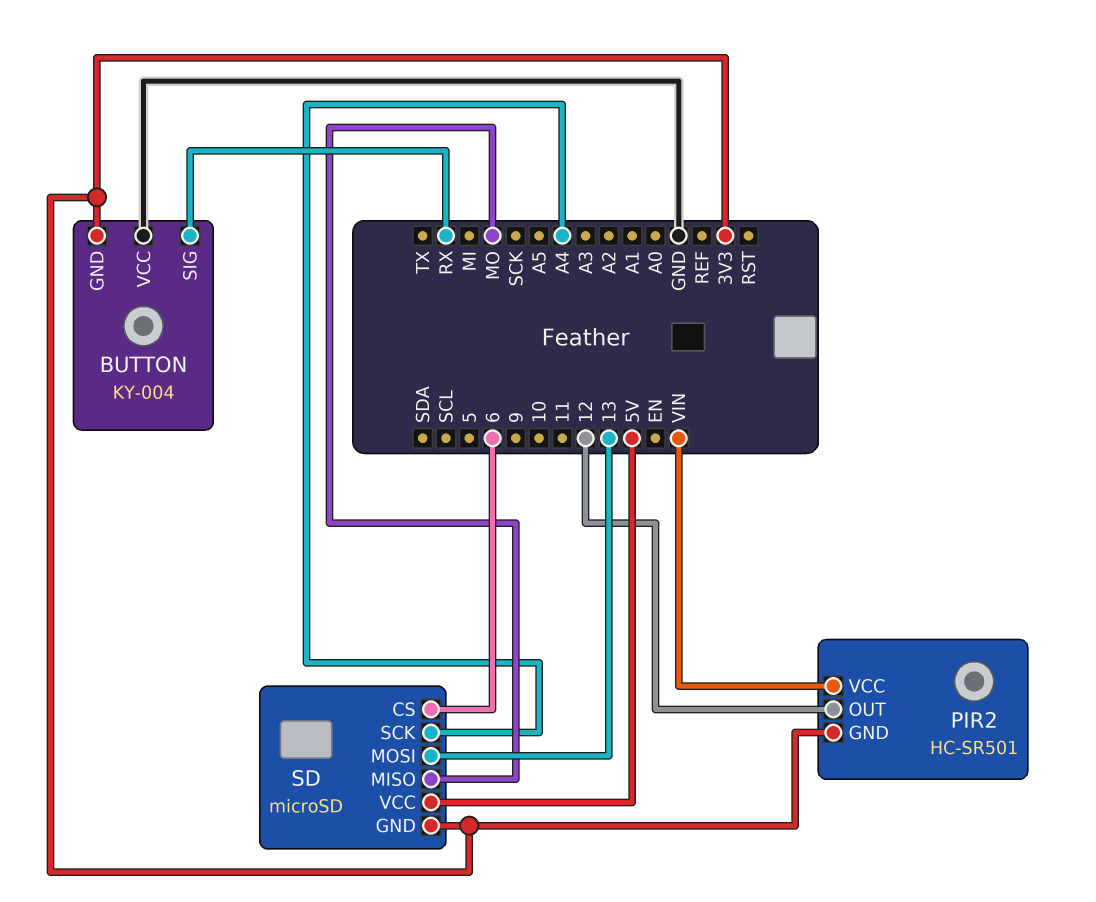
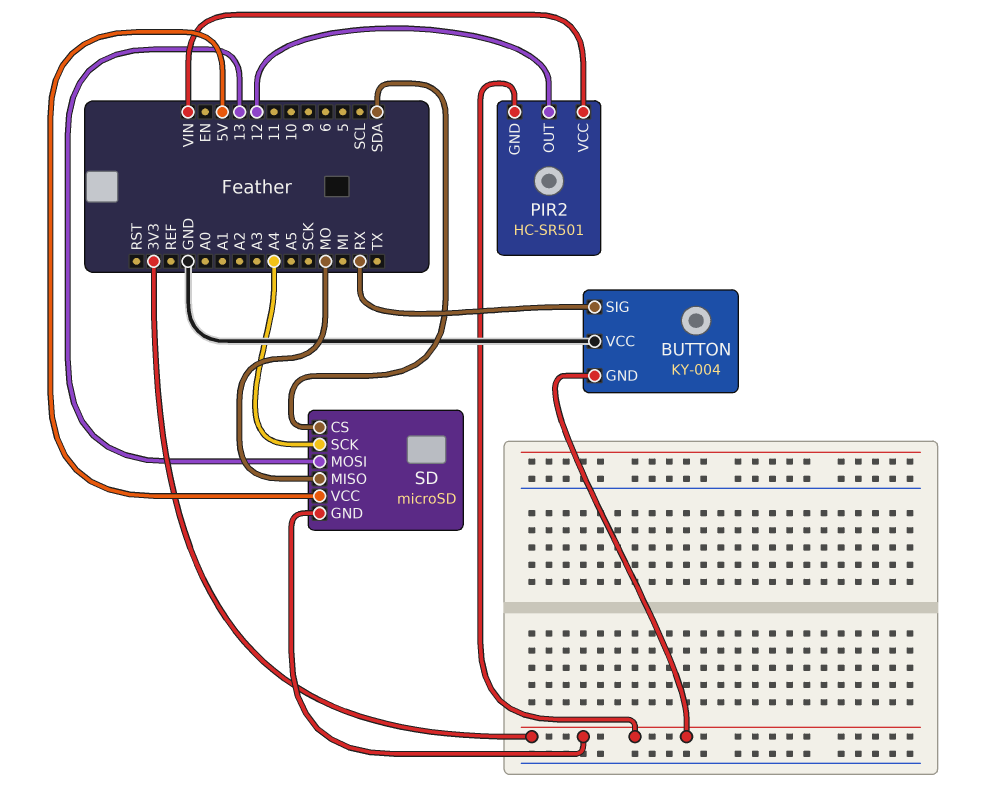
SD pin CS: 6 -> SDA

